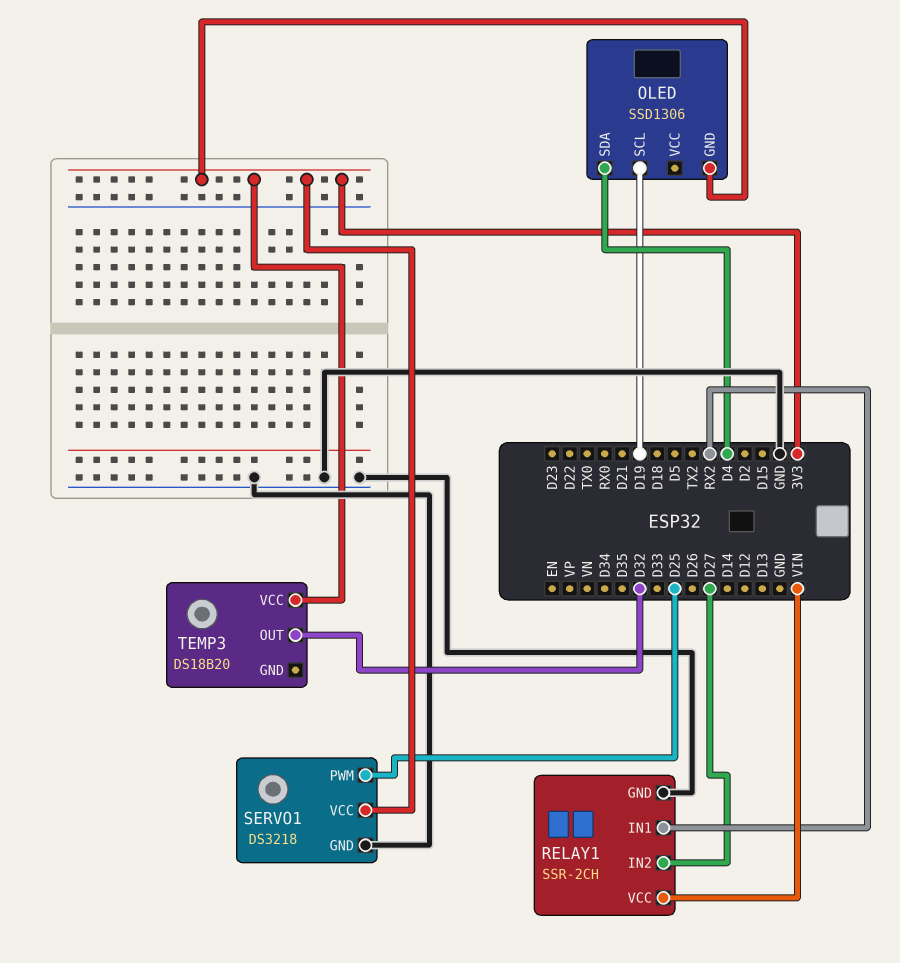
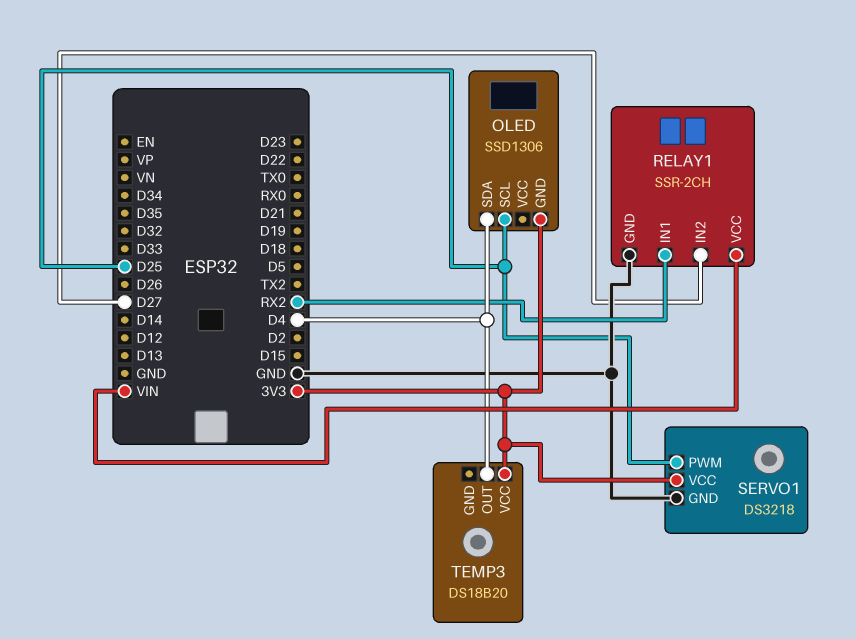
OLED pin SCL: D19 -> D25
TEMP3 pin OUT: D32 -> D4

